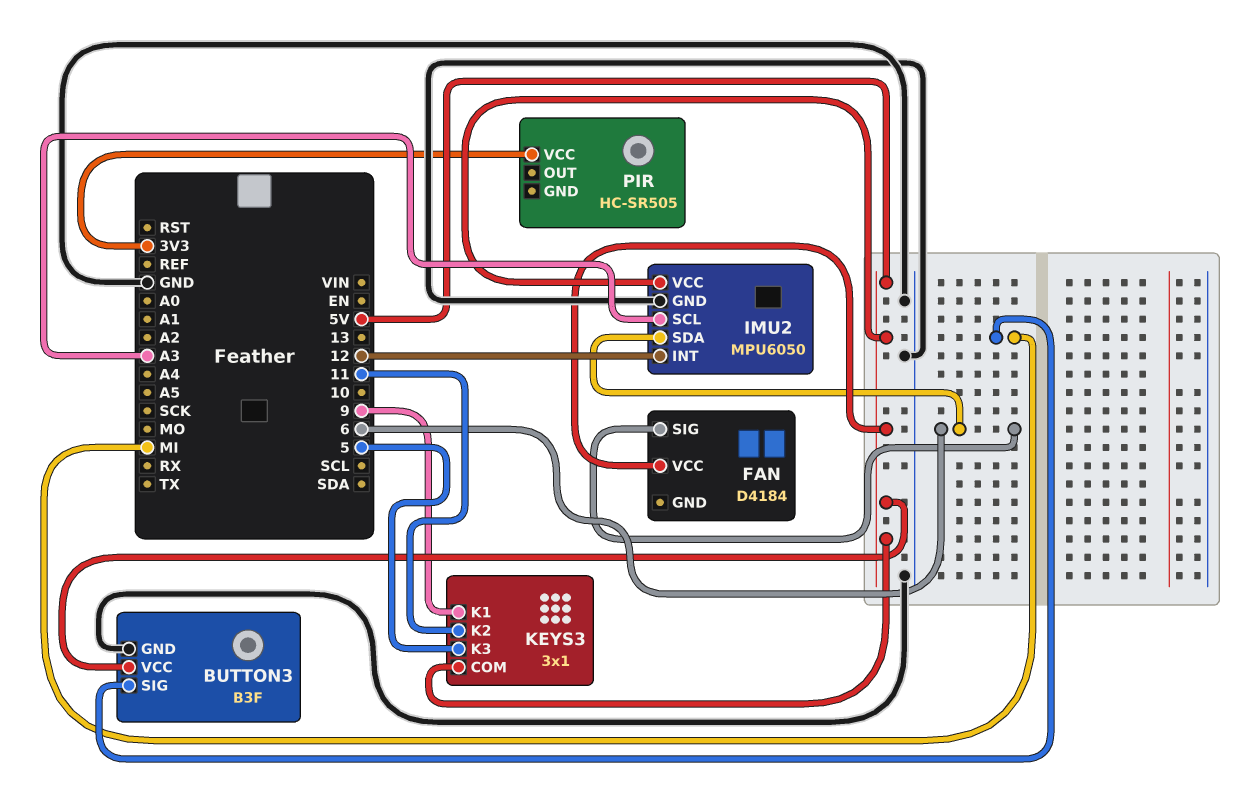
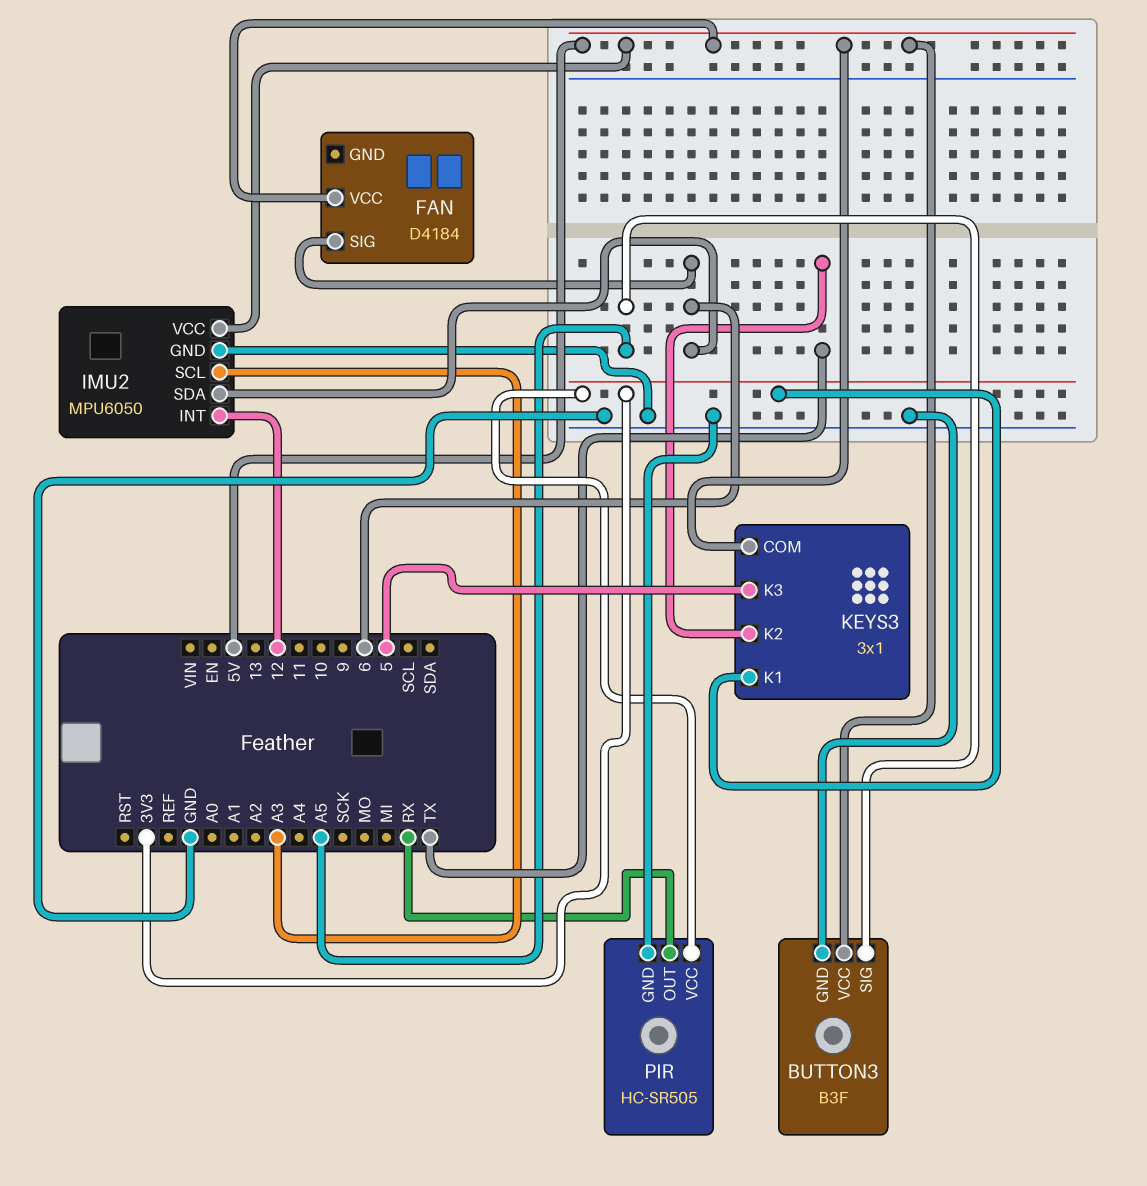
BUTTON3 pin SIG: MI -> A5
KEYS3 pin K1: 9 -> 3V3
KEYS3 pin K2: 11 -> TX
PIR pin GND: none -> GND
PIR pin OUT: none -> RX

